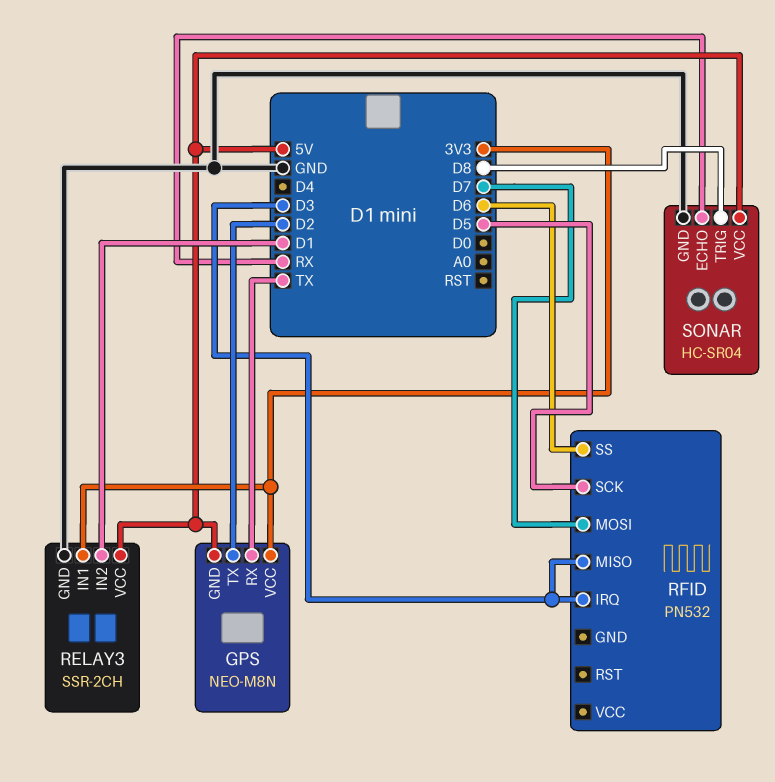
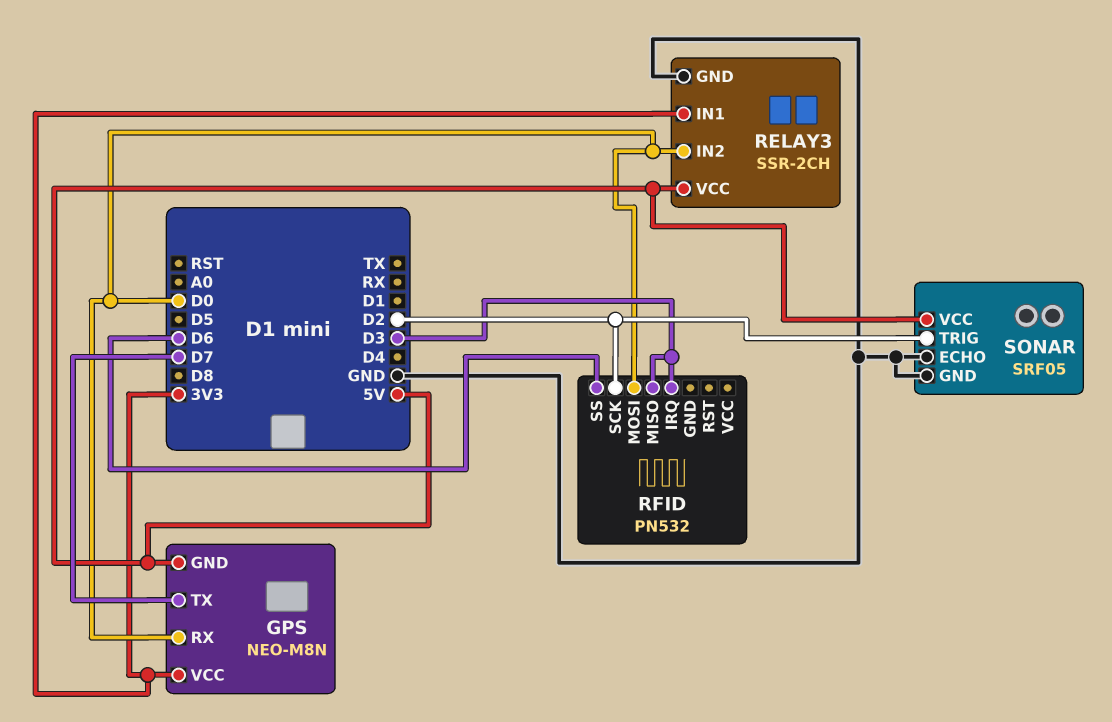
GPS pin RX: TX -> D0
GPS pin TX: D2 -> D7
RELAY3 pin IN2: D1 -> D0
RFID pin MOSI: D7 -> D0
RFID pin SCK: D5 -> D2
SONAR: HC-SR04 -> SRF05
SONAR pin ECHO: RX -> GND
SONAR pin TRIG: D8 -> D2

